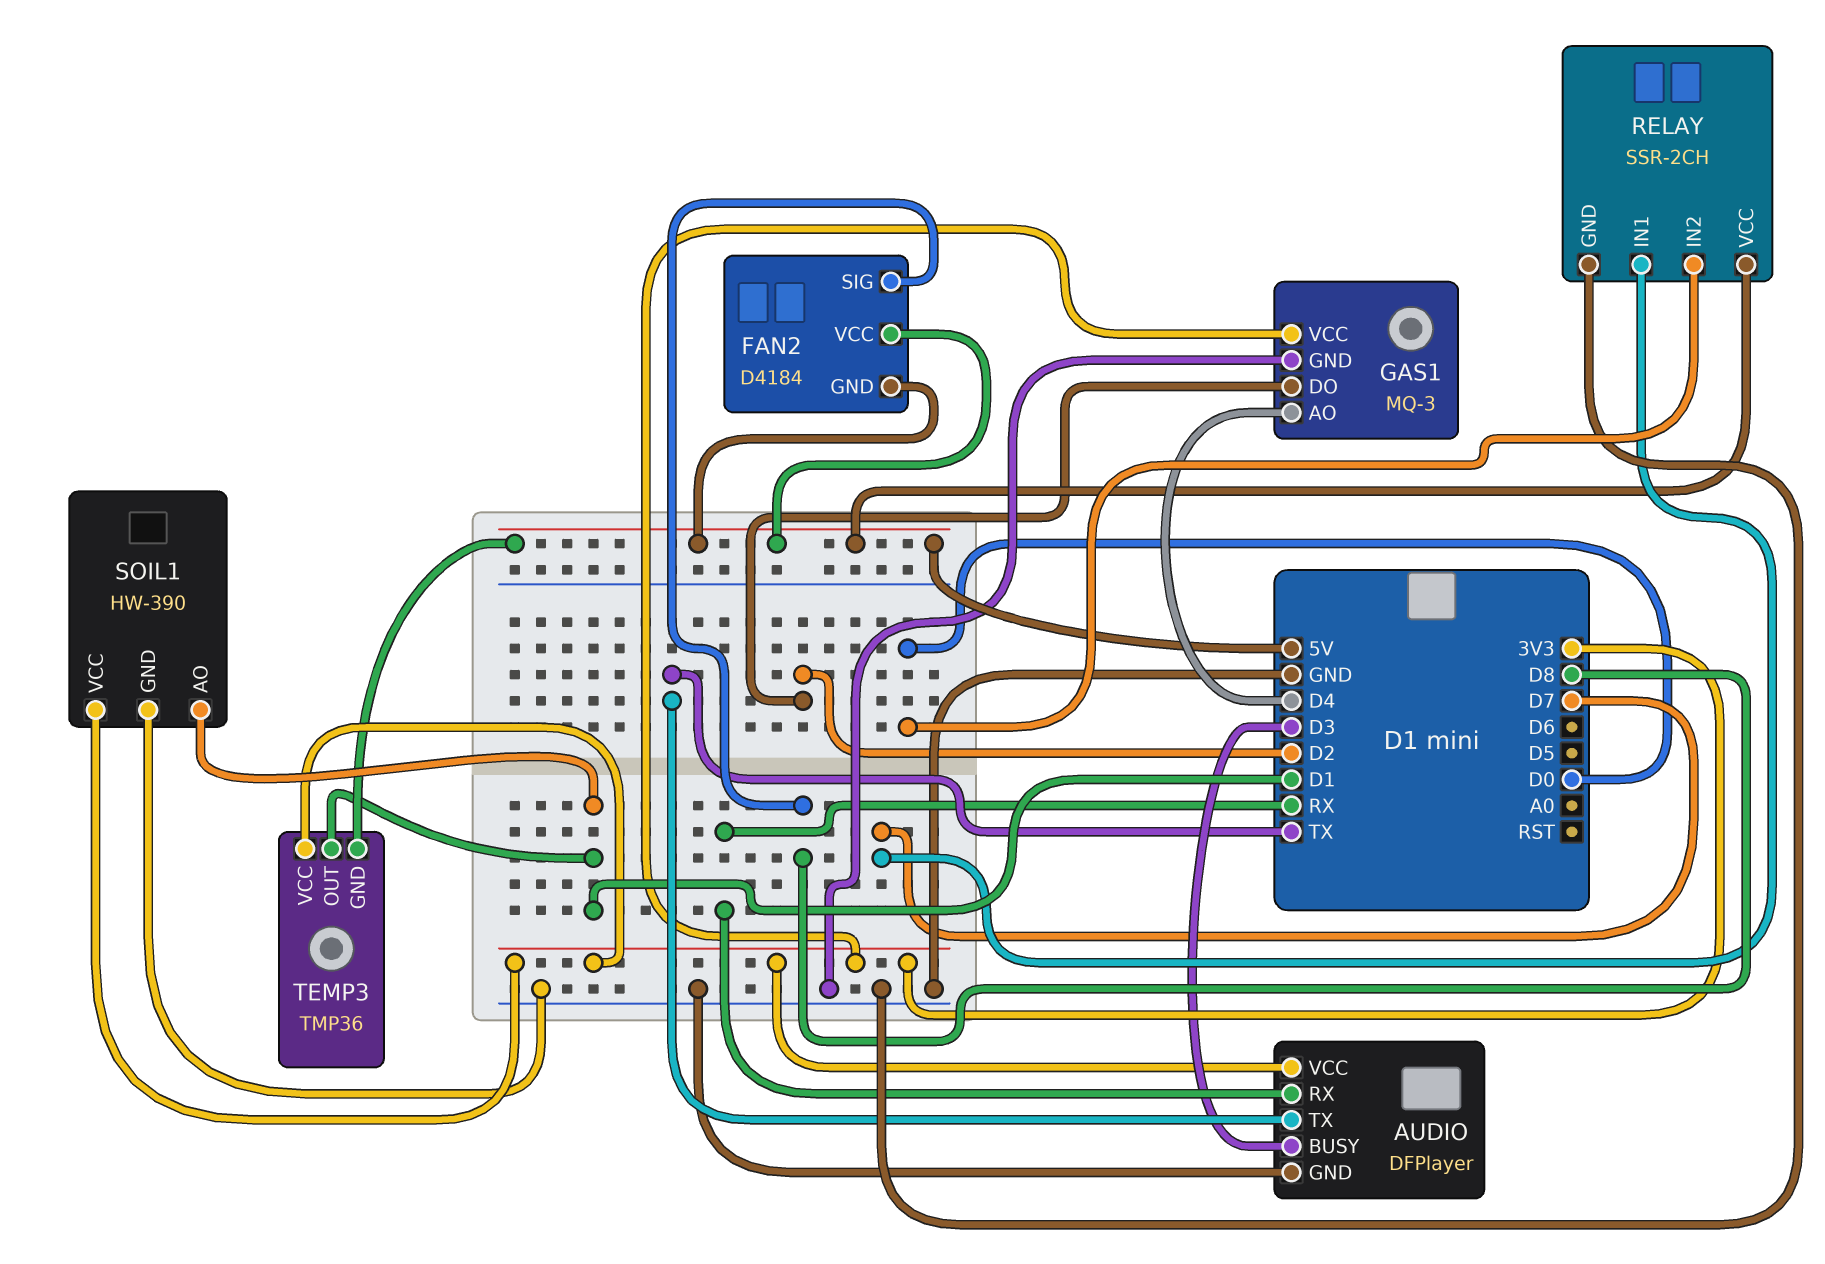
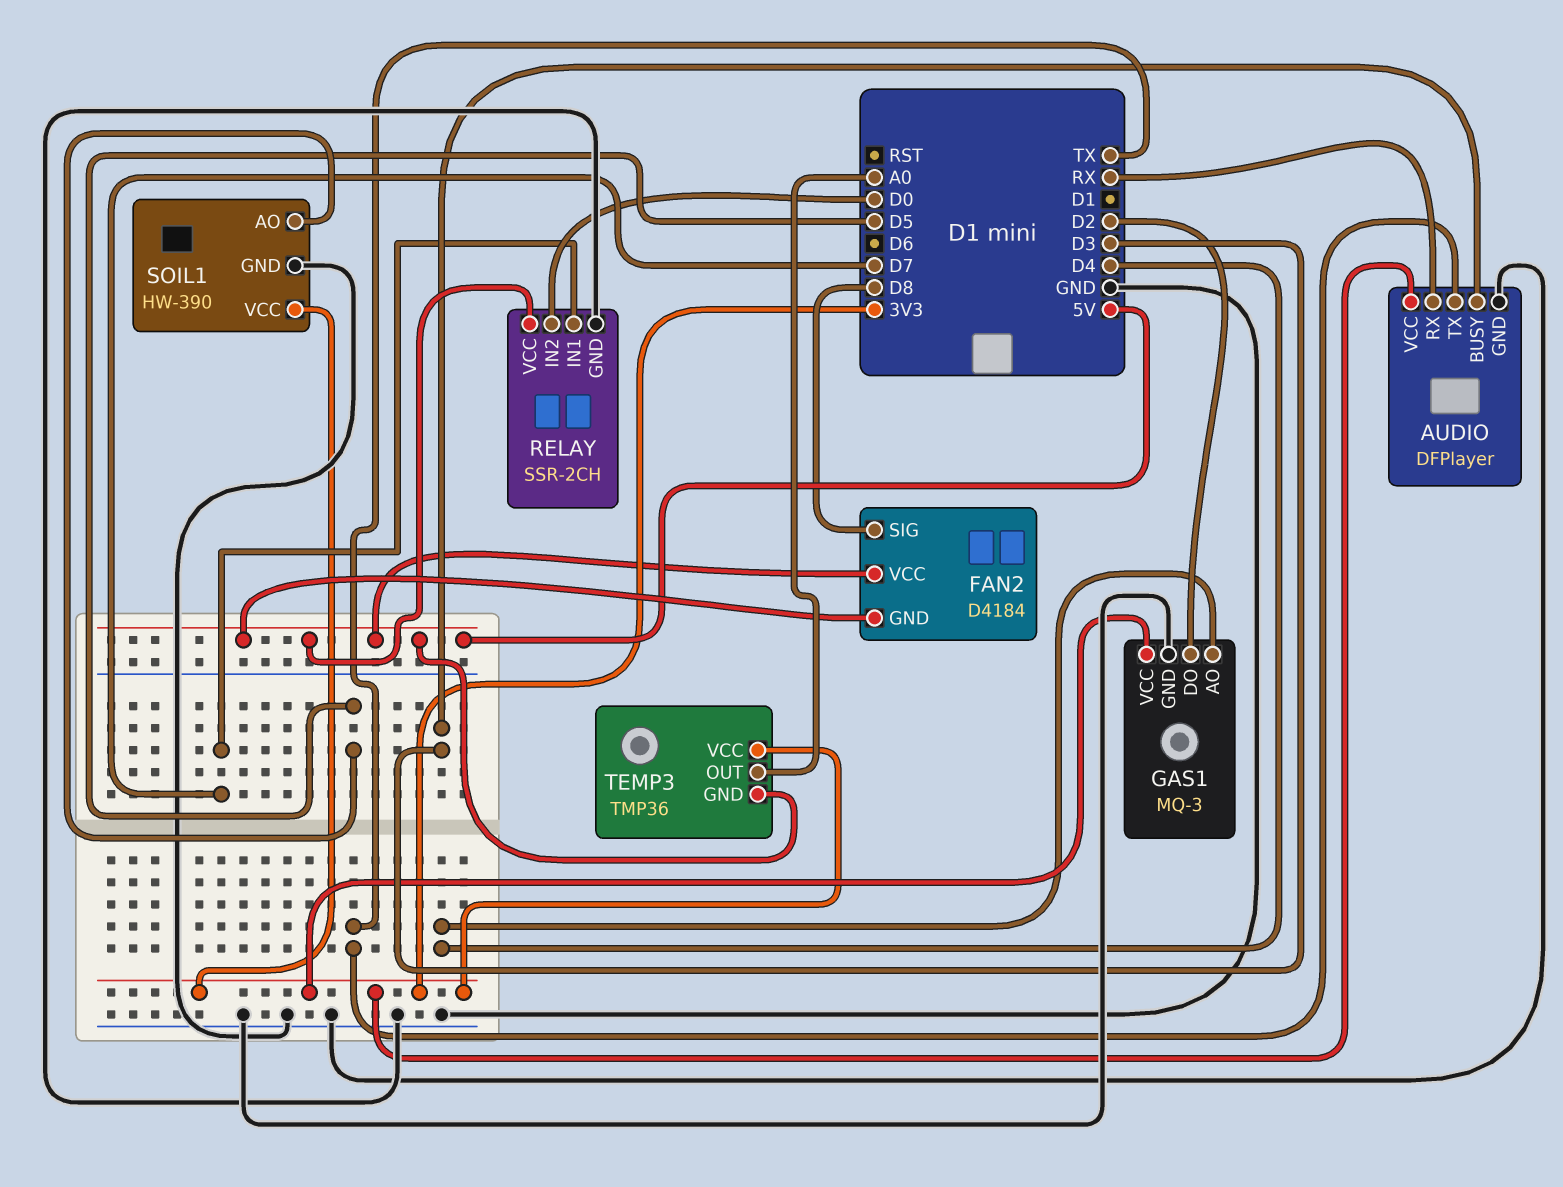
SOIL1 pin AO: D1 -> D5
TEMP3 pin OUT: D1 -> A0

